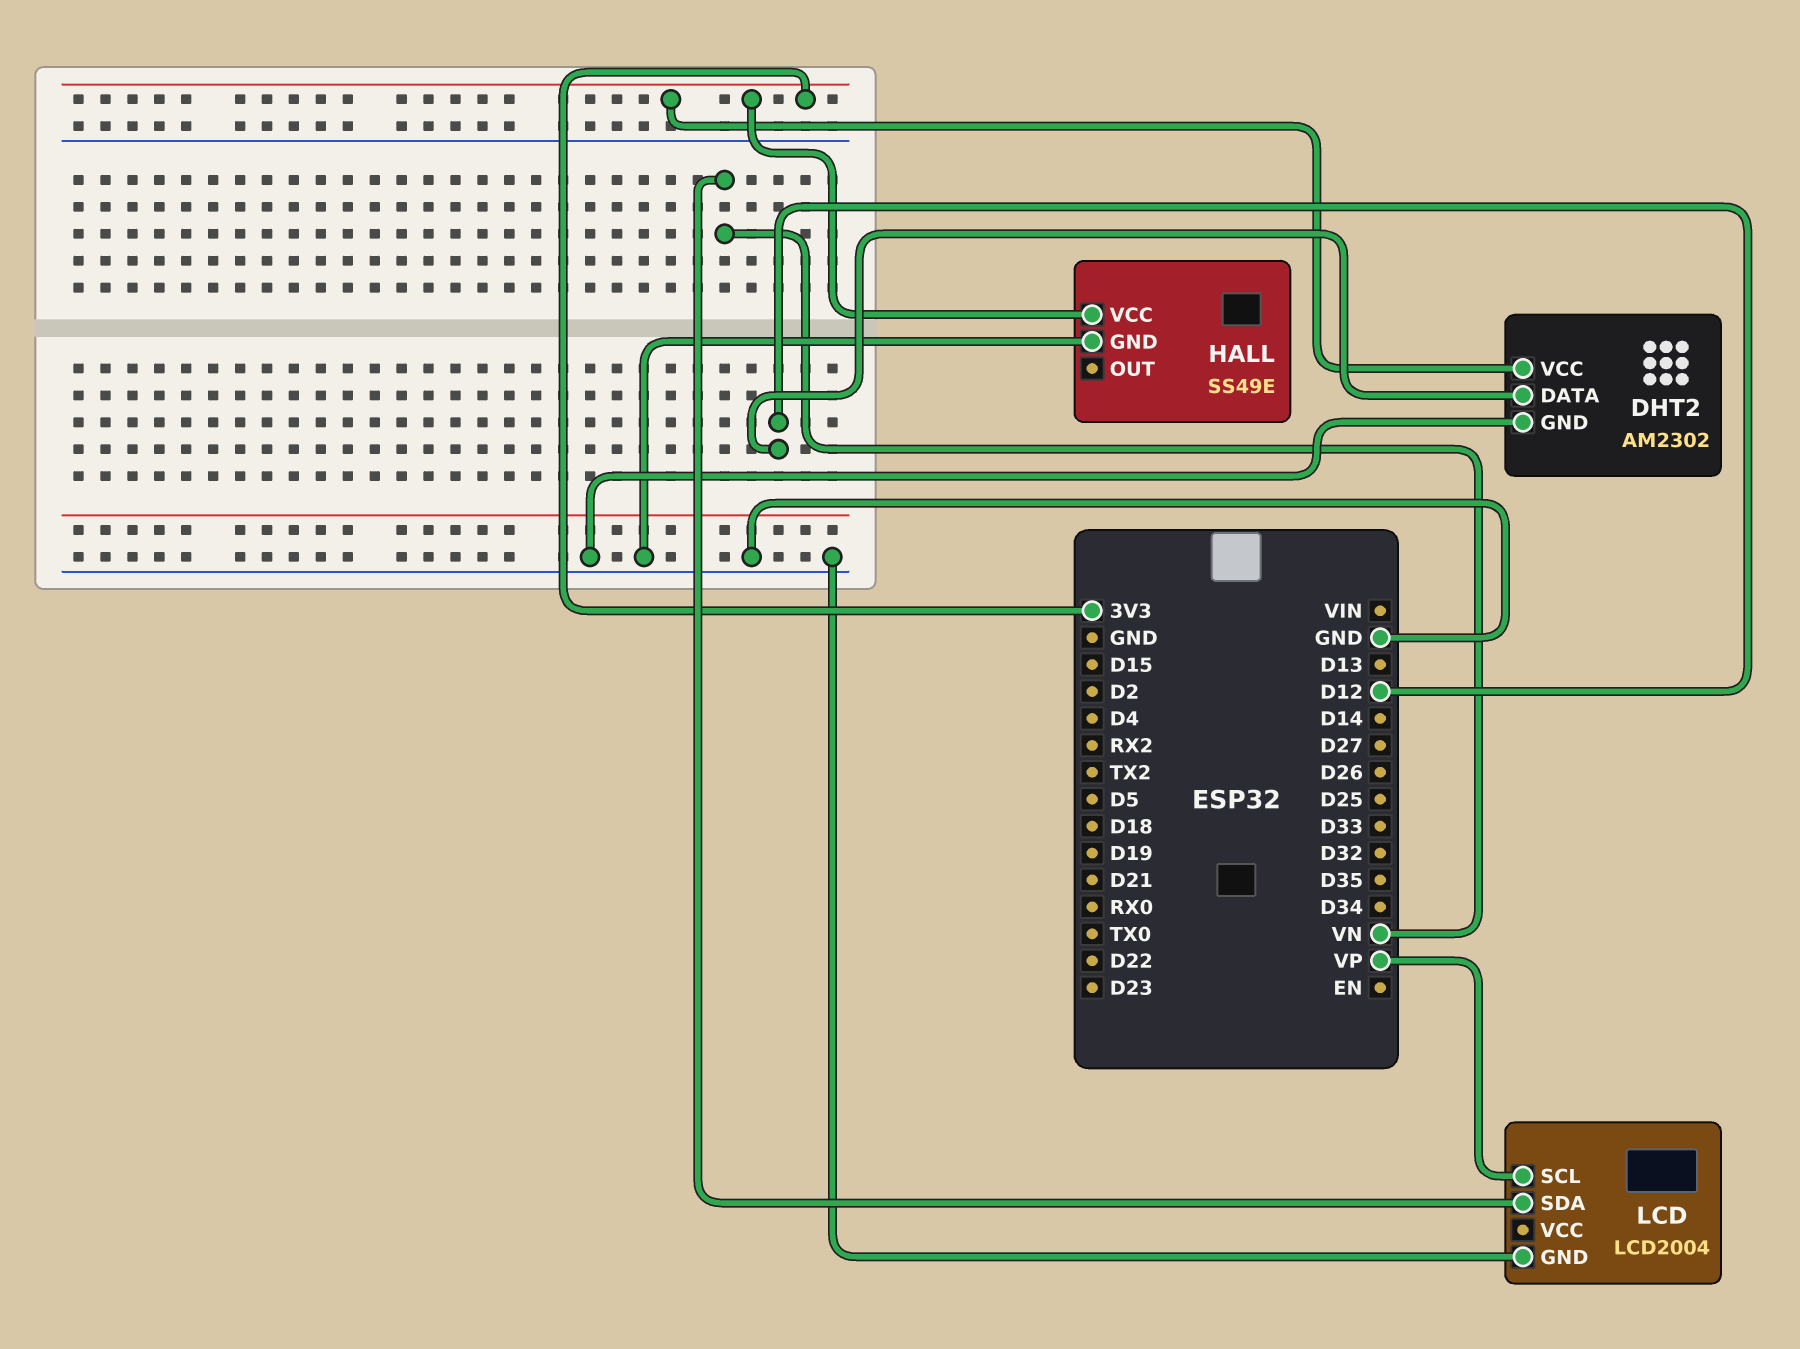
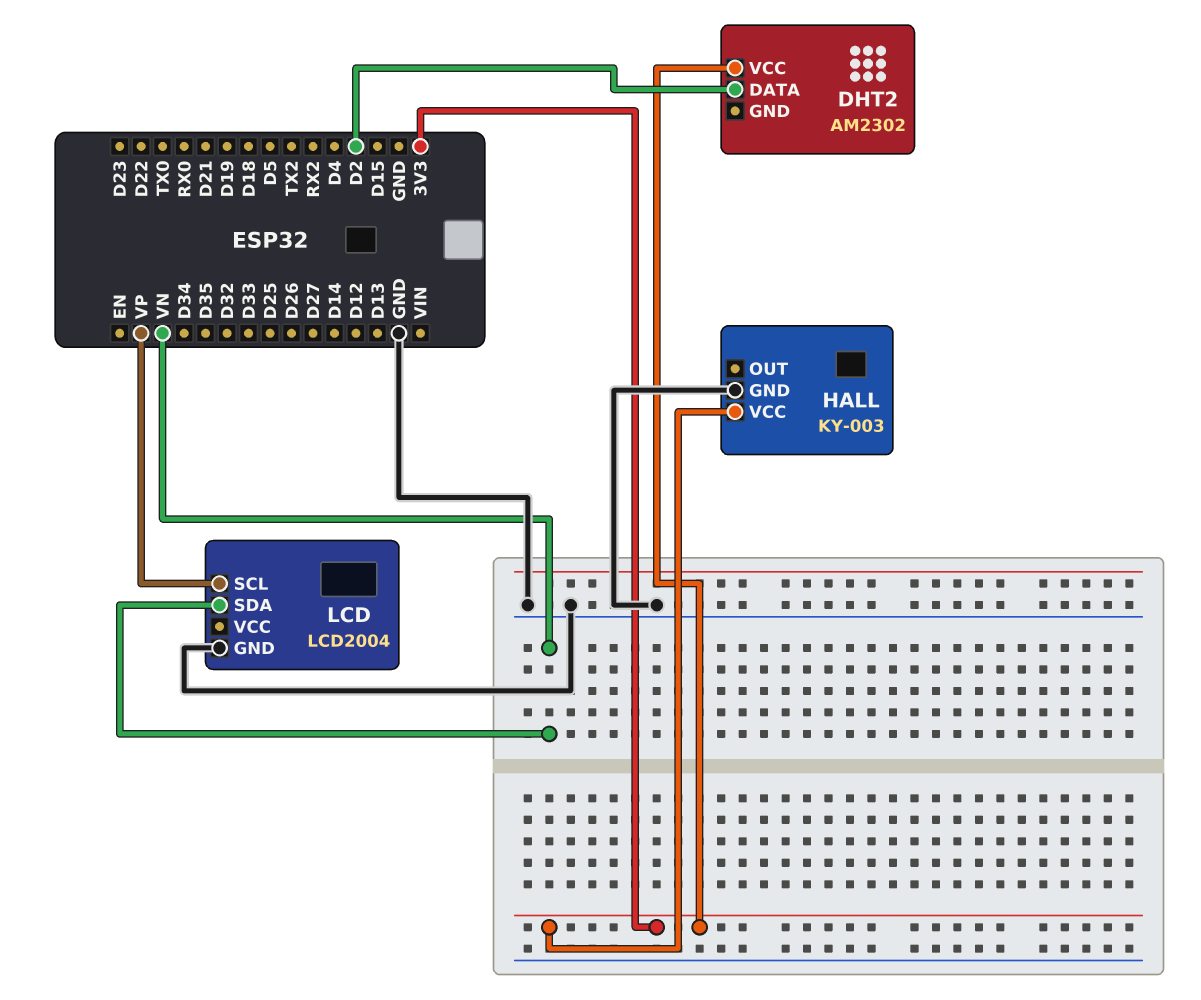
DHT2 pin DATA: D12 -> D2
DHT2 pin GND: GND -> none
HALL: SS49E -> KY-003

